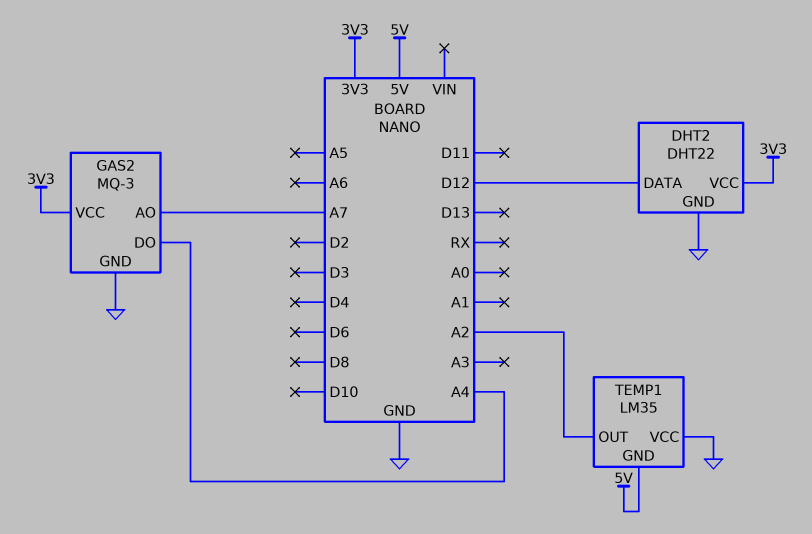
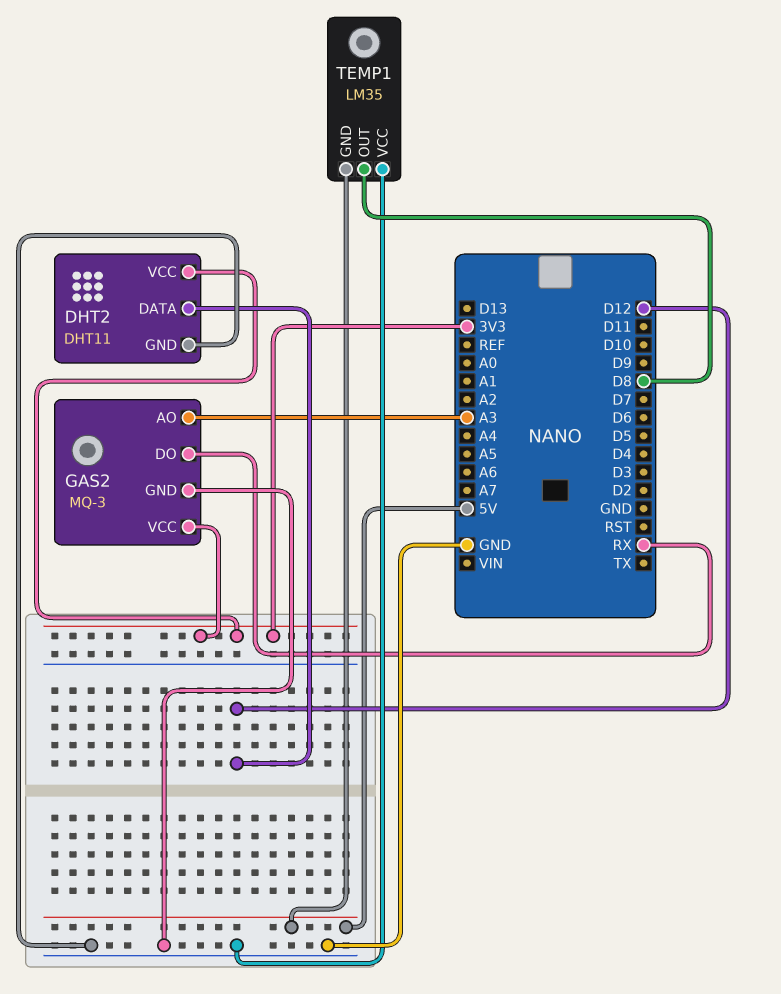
DHT2: DHT22 -> DHT11
GAS2 pin AO: A7 -> A3
GAS2 pin DO: A4 -> RX
TEMP1 pin OUT: A2 -> D8

